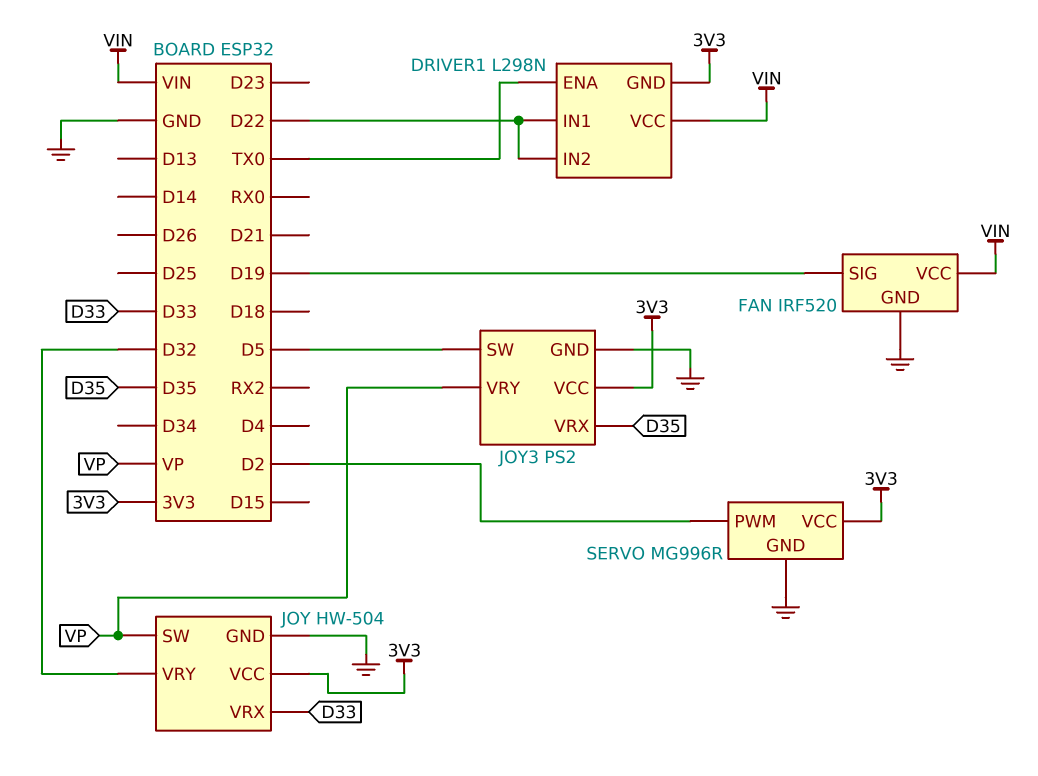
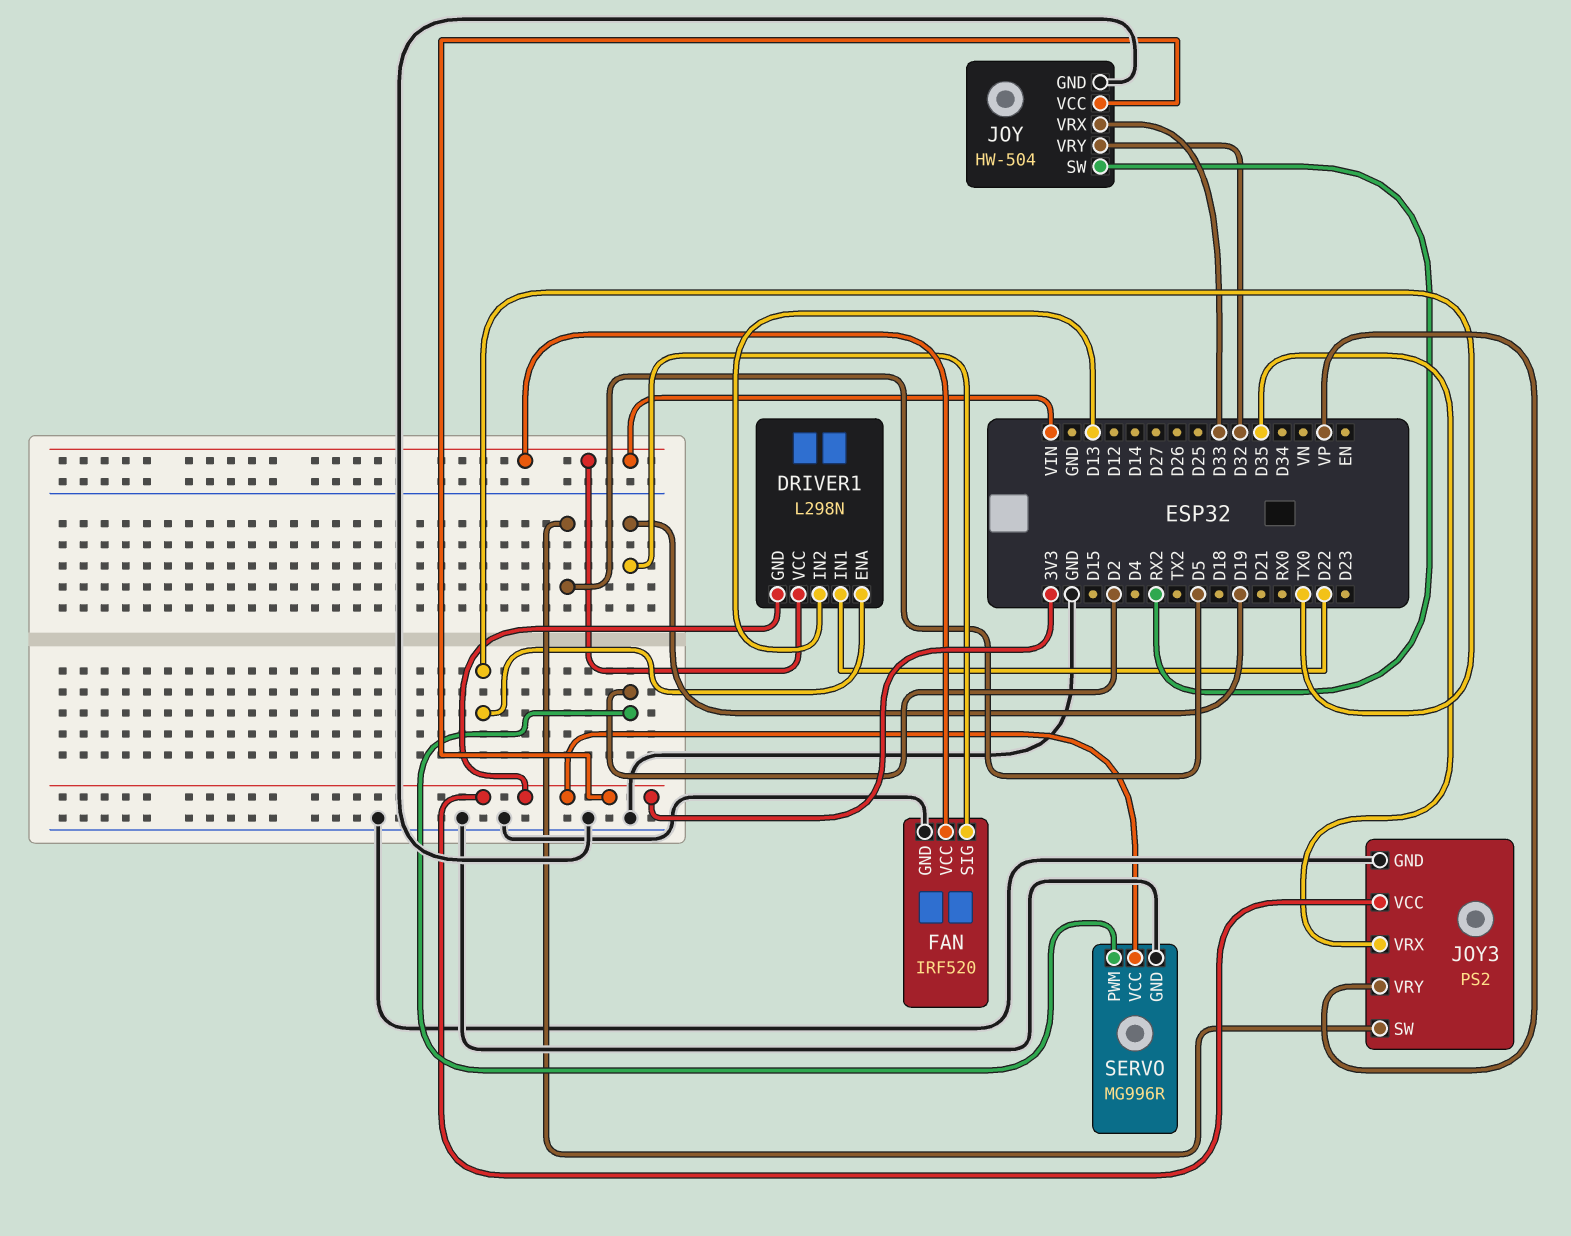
DRIVER1 pin IN2: D22 -> D13
JOY pin SW: VP -> RX2

